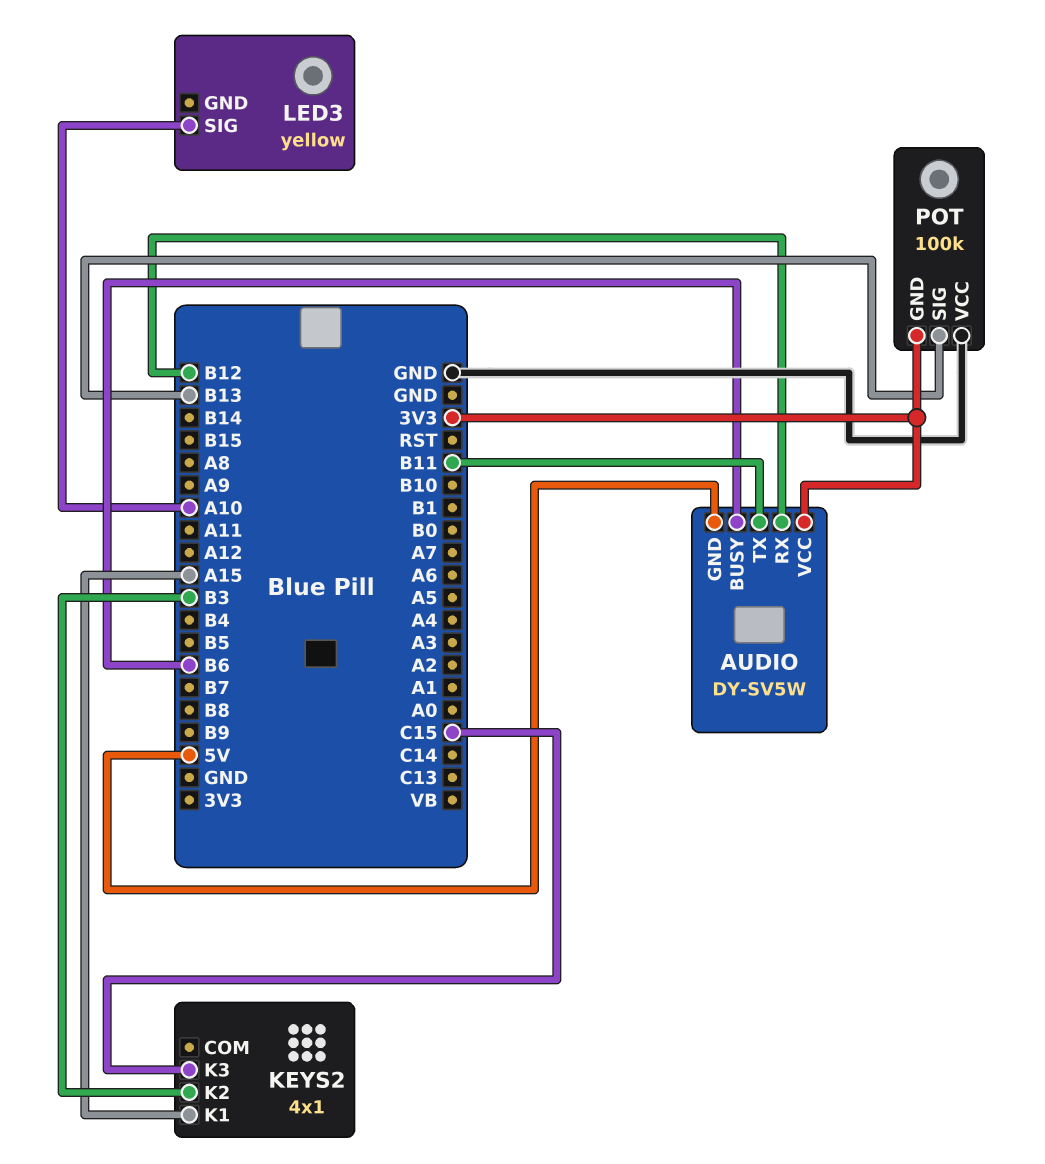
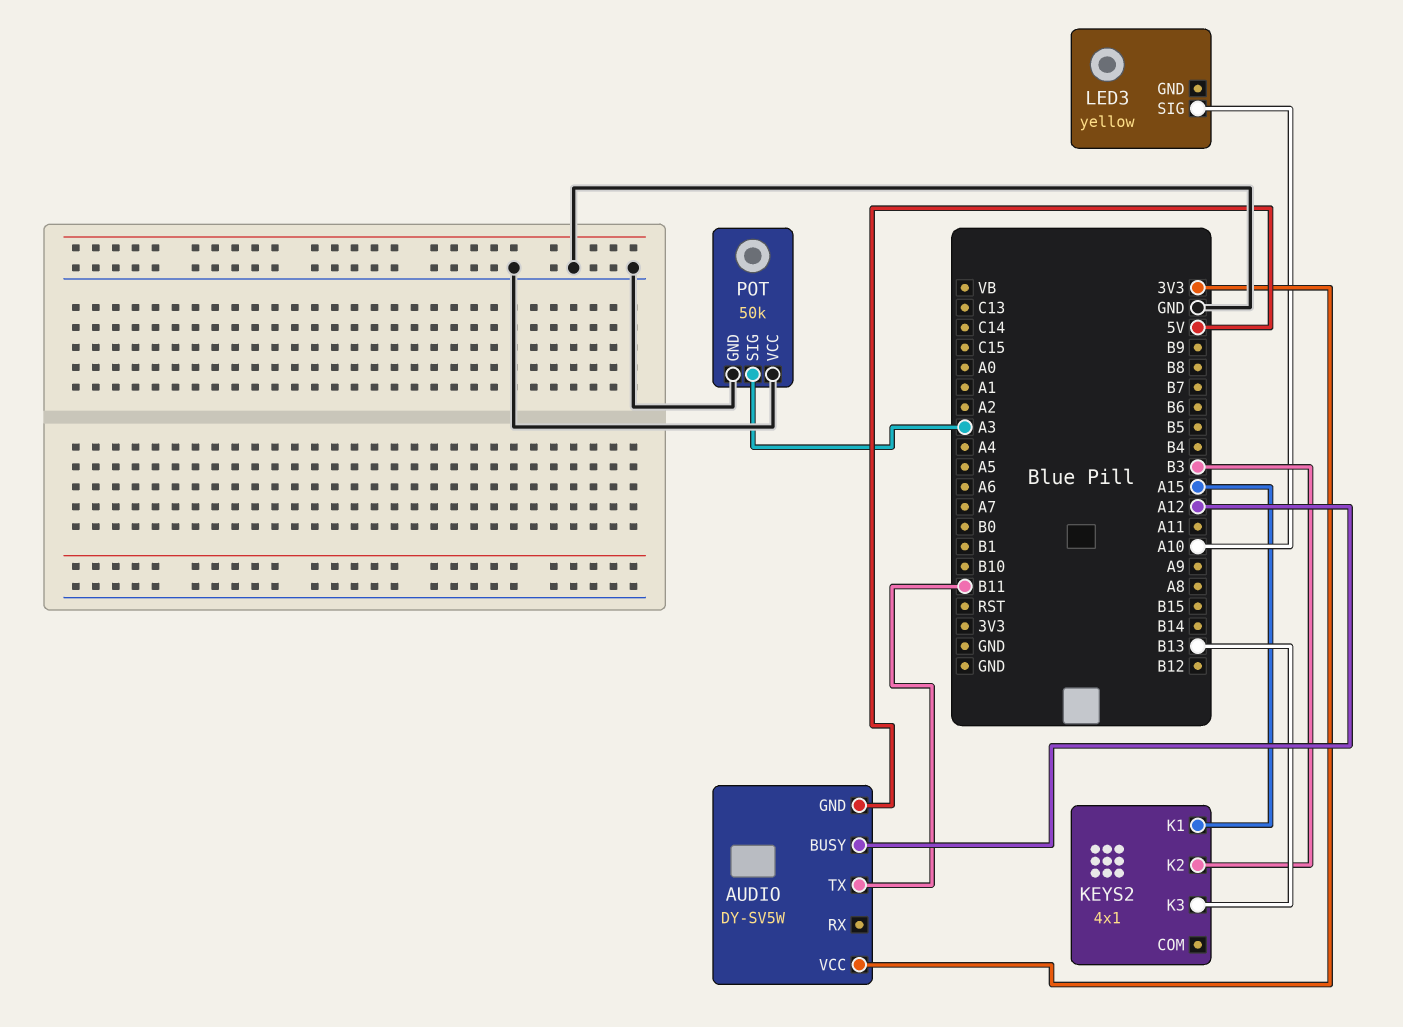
AUDIO pin BUSY: B6 -> A12
AUDIO pin RX: B12 -> none
KEYS2 pin K3: C15 -> B13
POT: 100k -> 50k
POT pin GND: 3V3 -> GND
POT pin SIG: B13 -> A3

